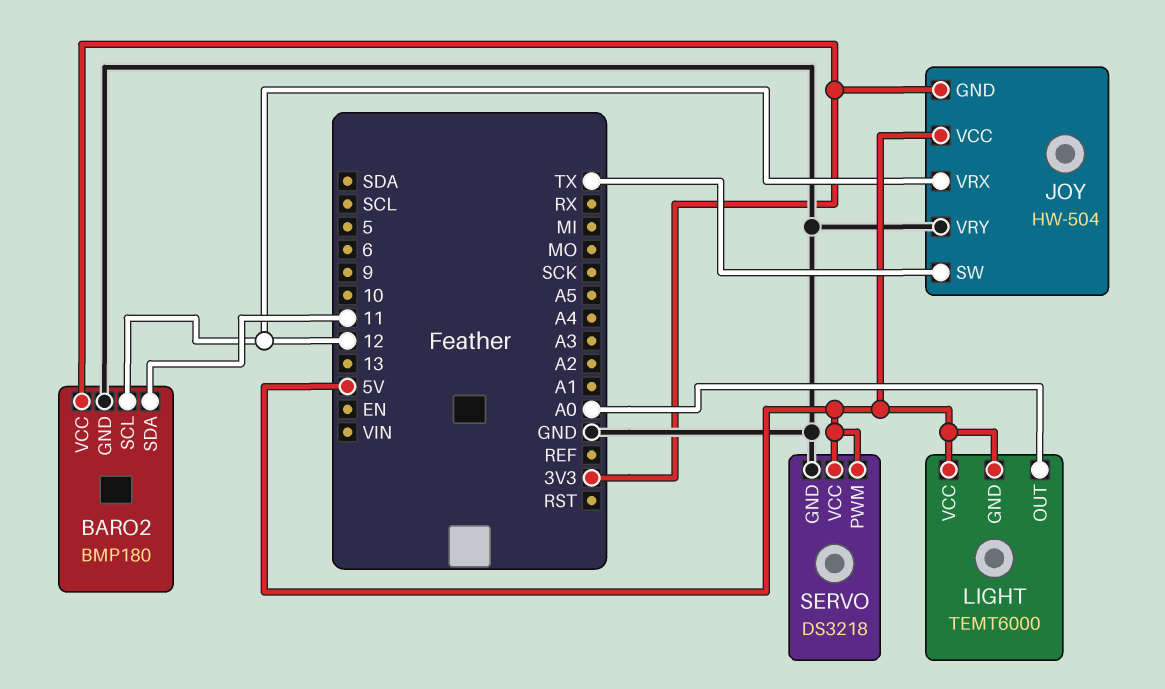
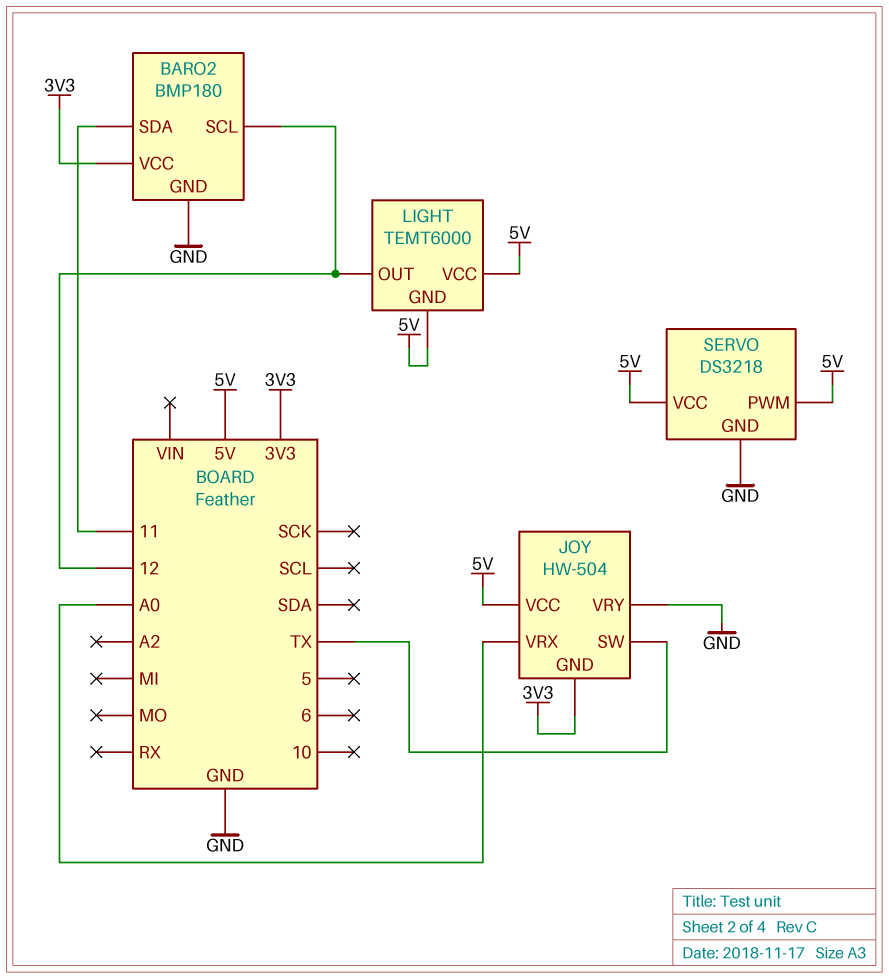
JOY pin VRX: 12 -> A0
LIGHT pin OUT: A0 -> 12

